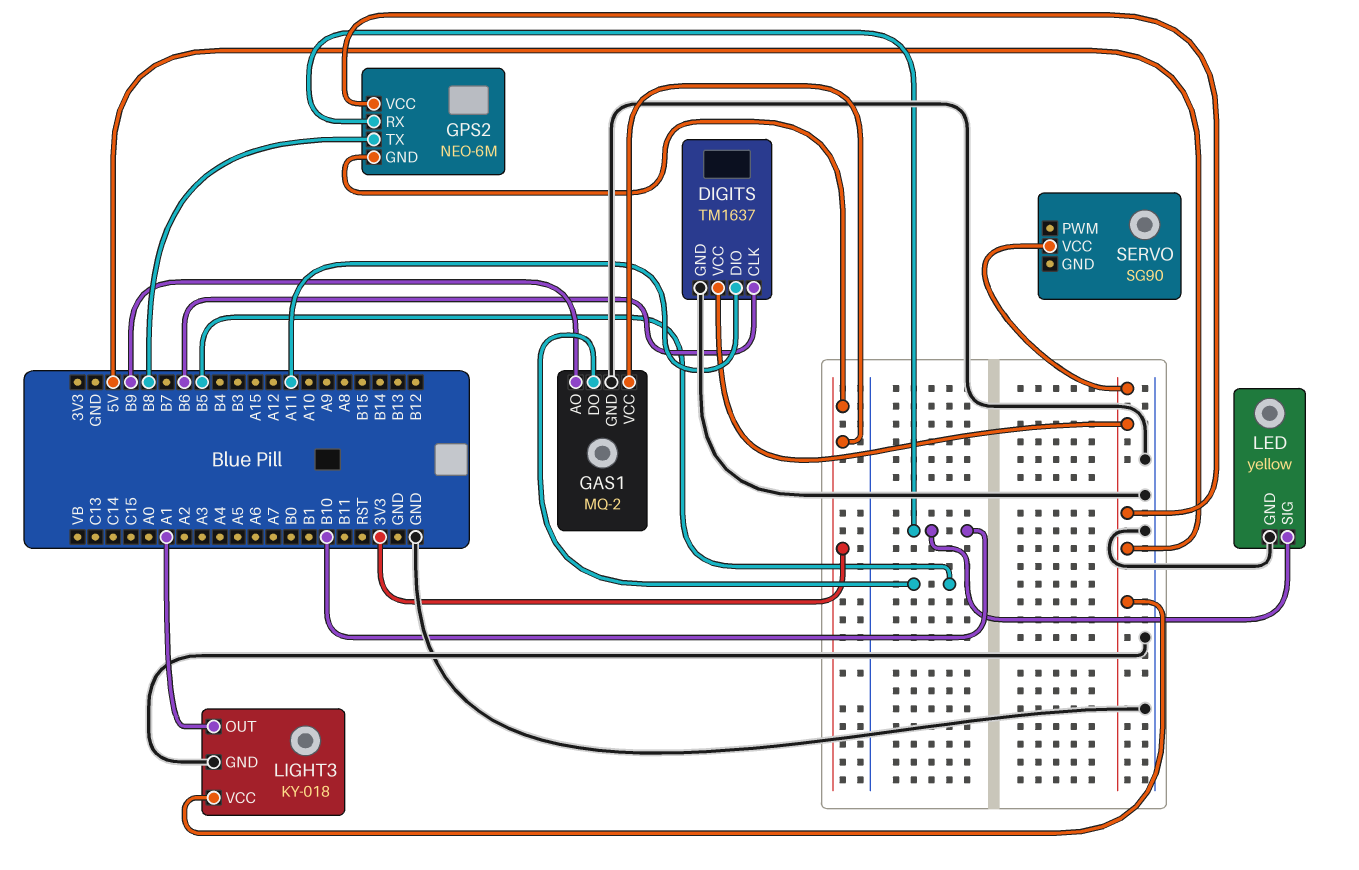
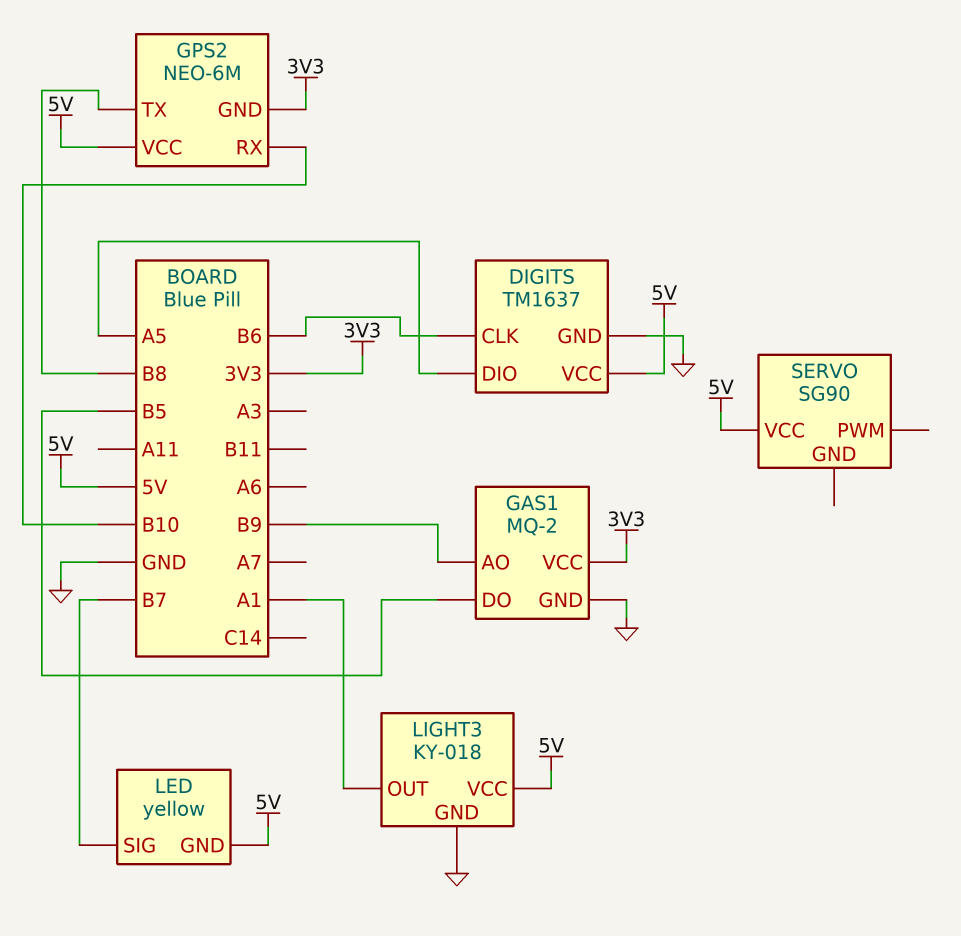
DIGITS pin DIO: A11 -> A5
LED pin GND: GND -> 5V
LED pin SIG: B10 -> B7

